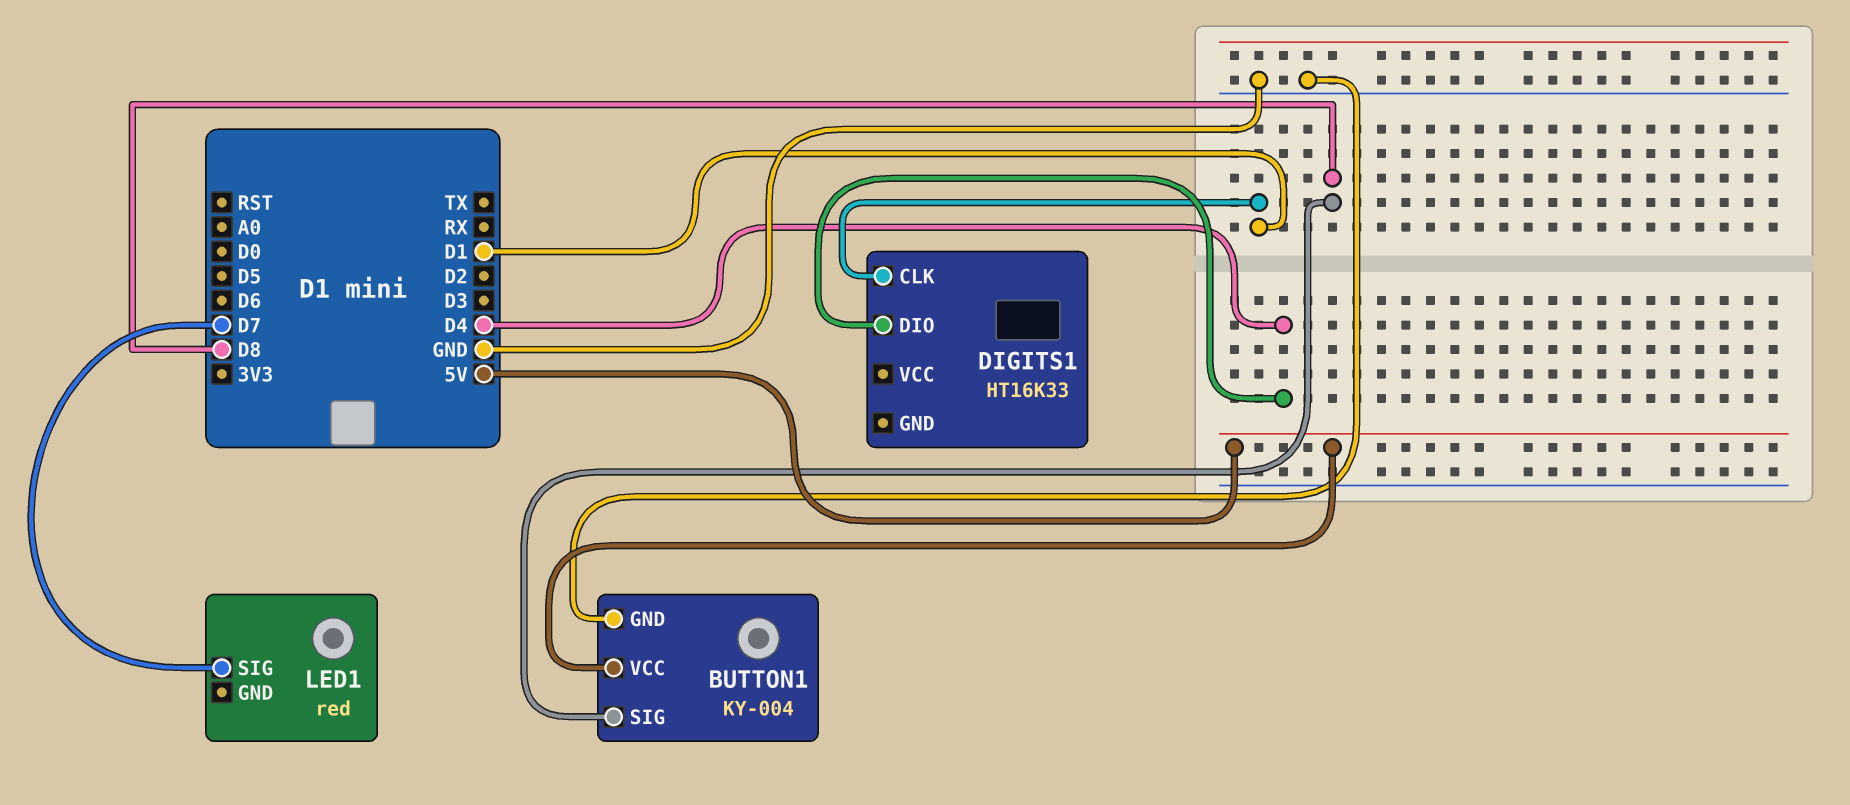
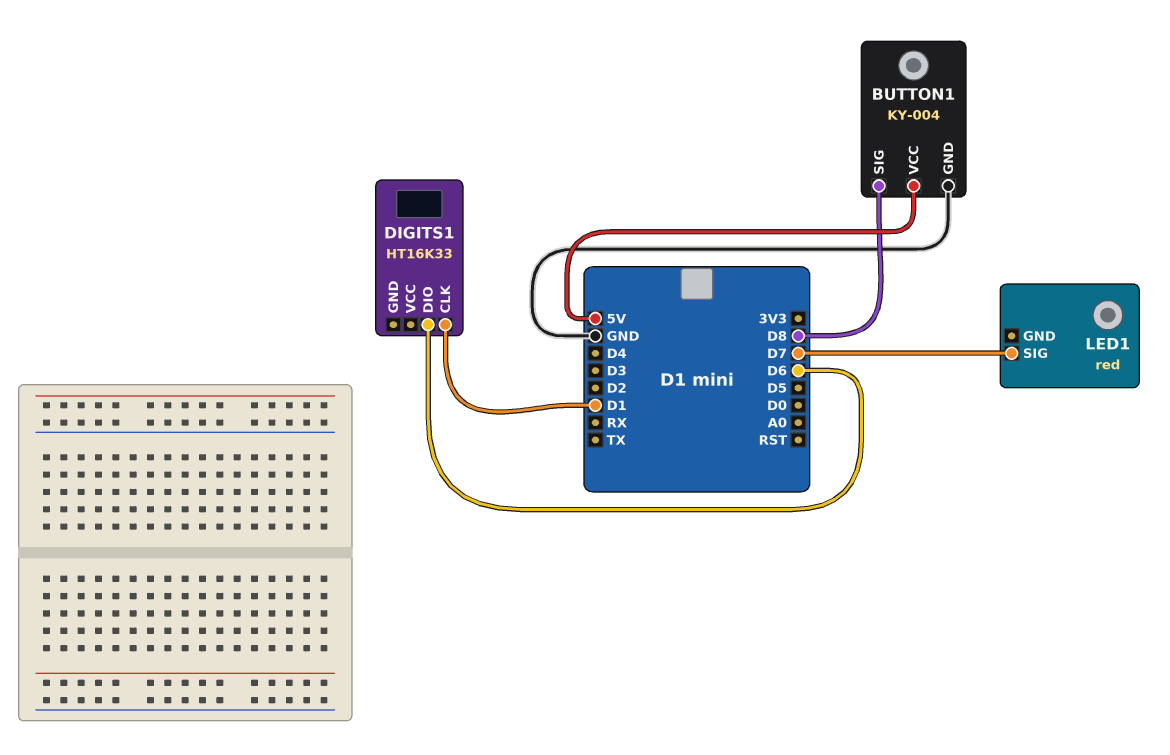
DIGITS1 pin DIO: D4 -> D6

